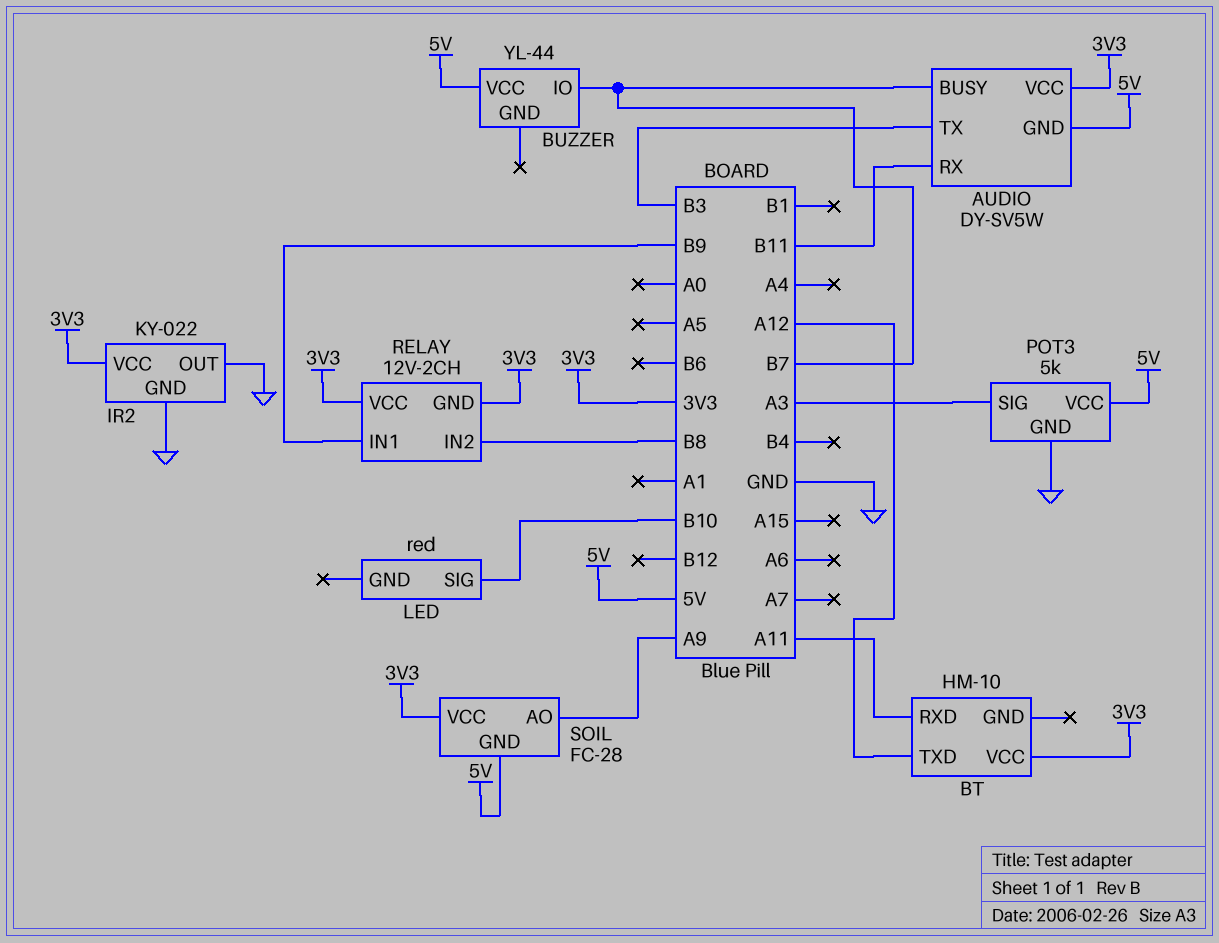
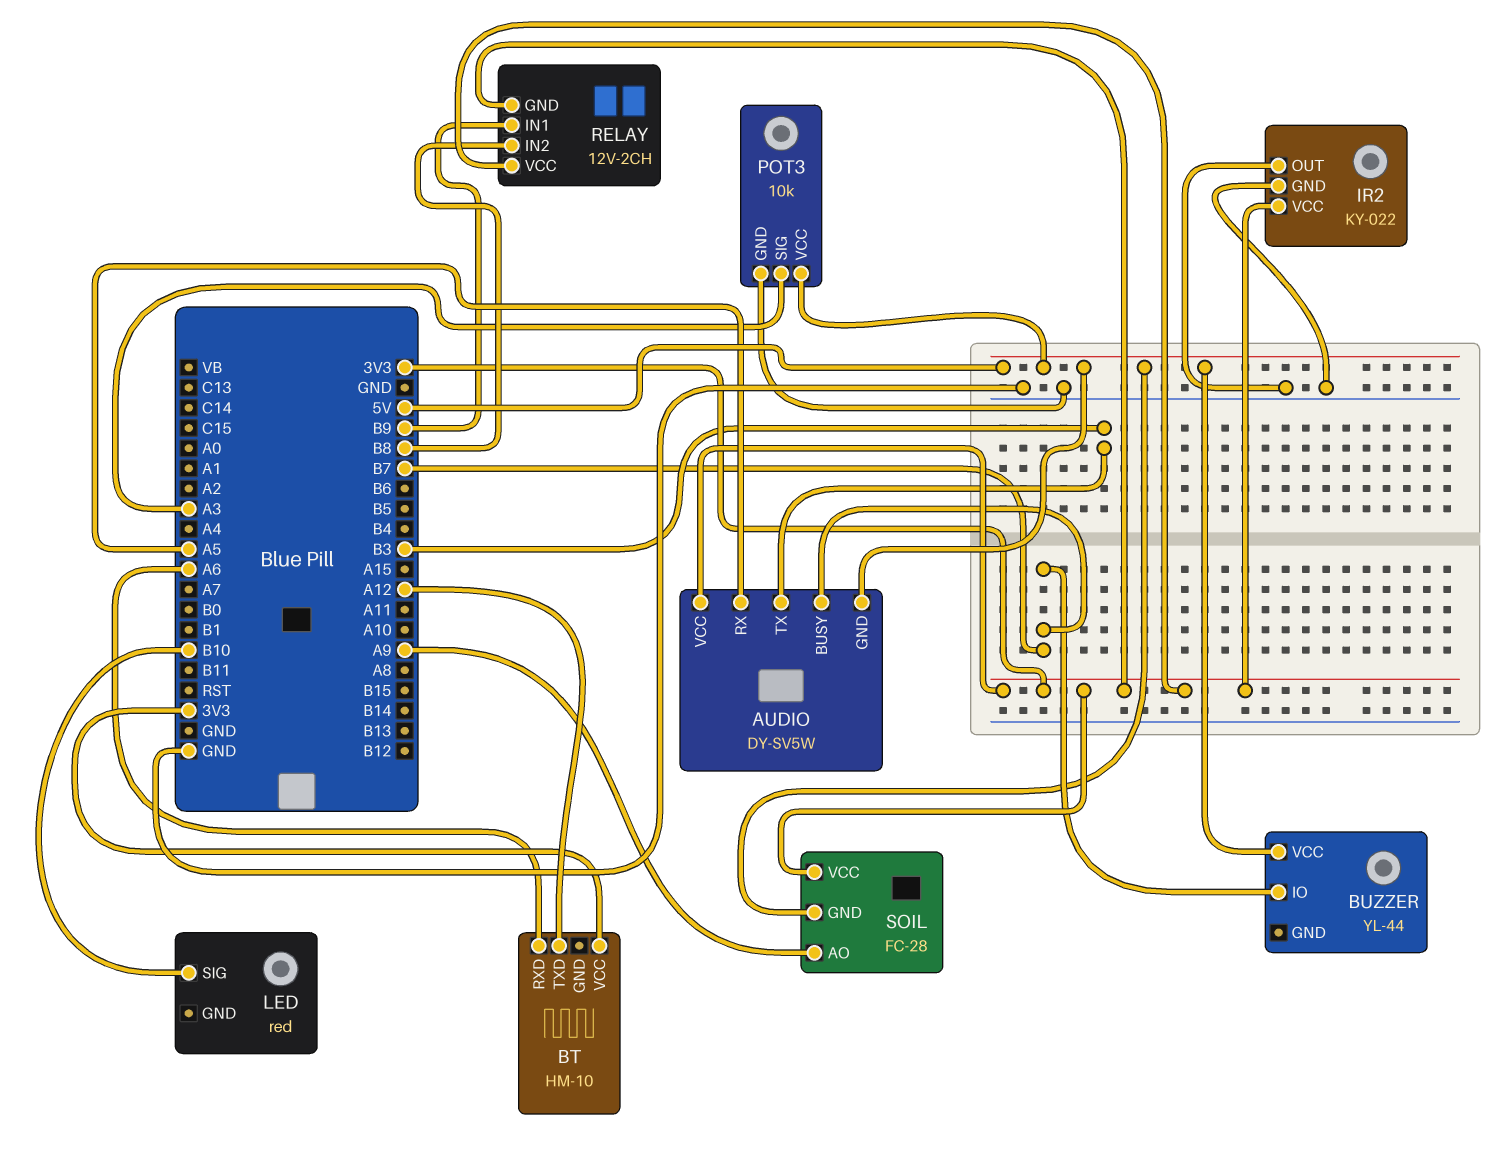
AUDIO pin RX: B11 -> A5
BT pin RXD: A11 -> A6
POT3: 5k -> 10k

